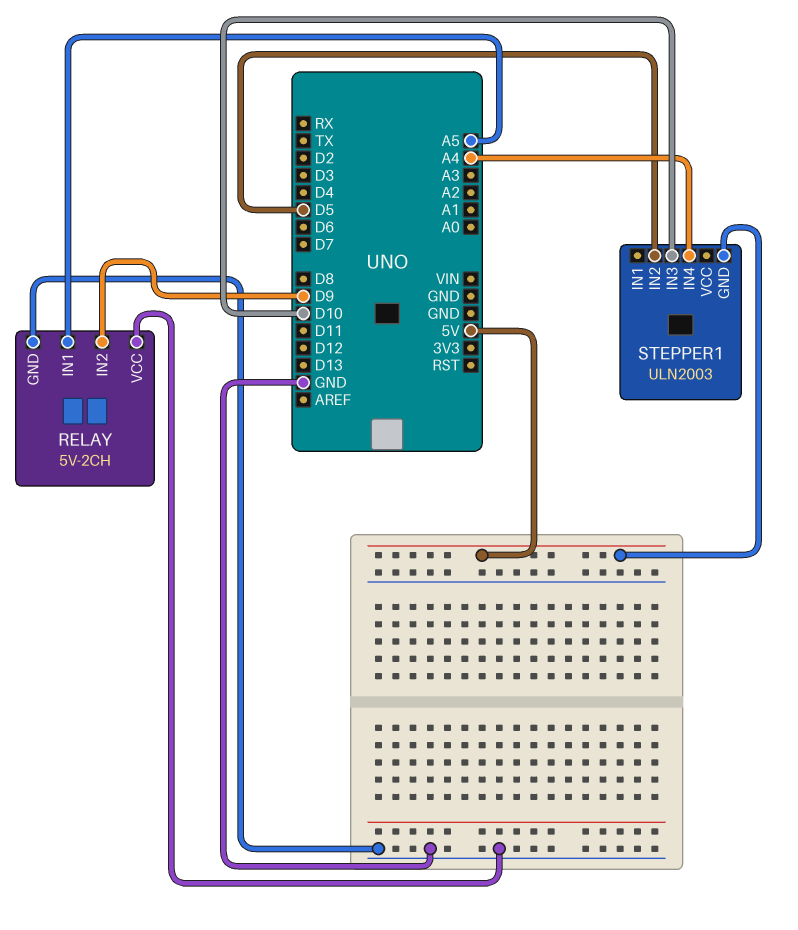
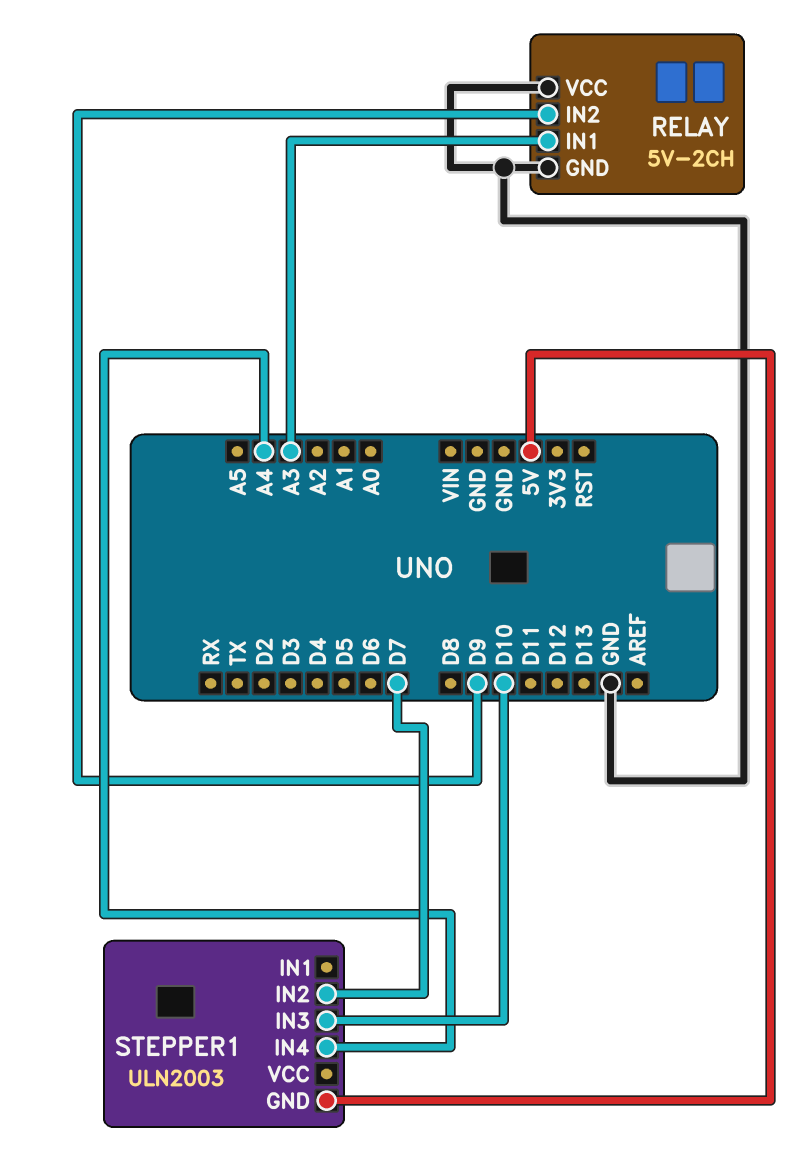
RELAY pin IN1: A5 -> A3
STEPPER1 pin IN2: D5 -> D7

